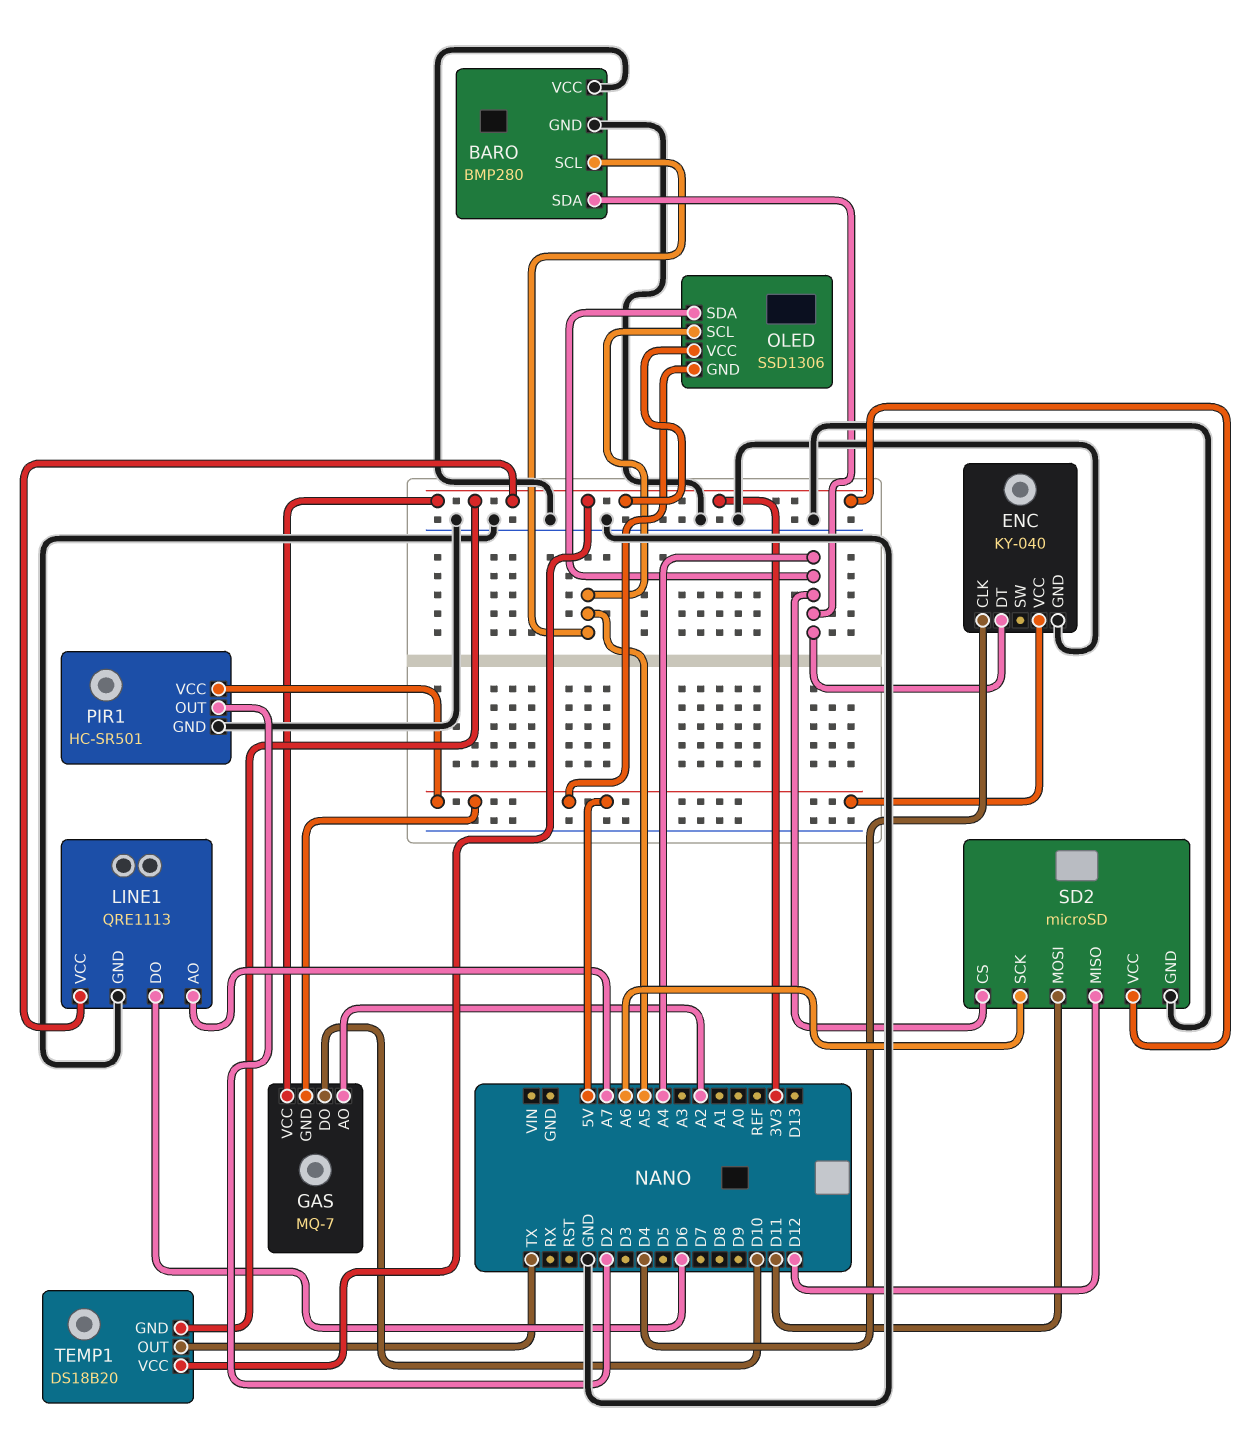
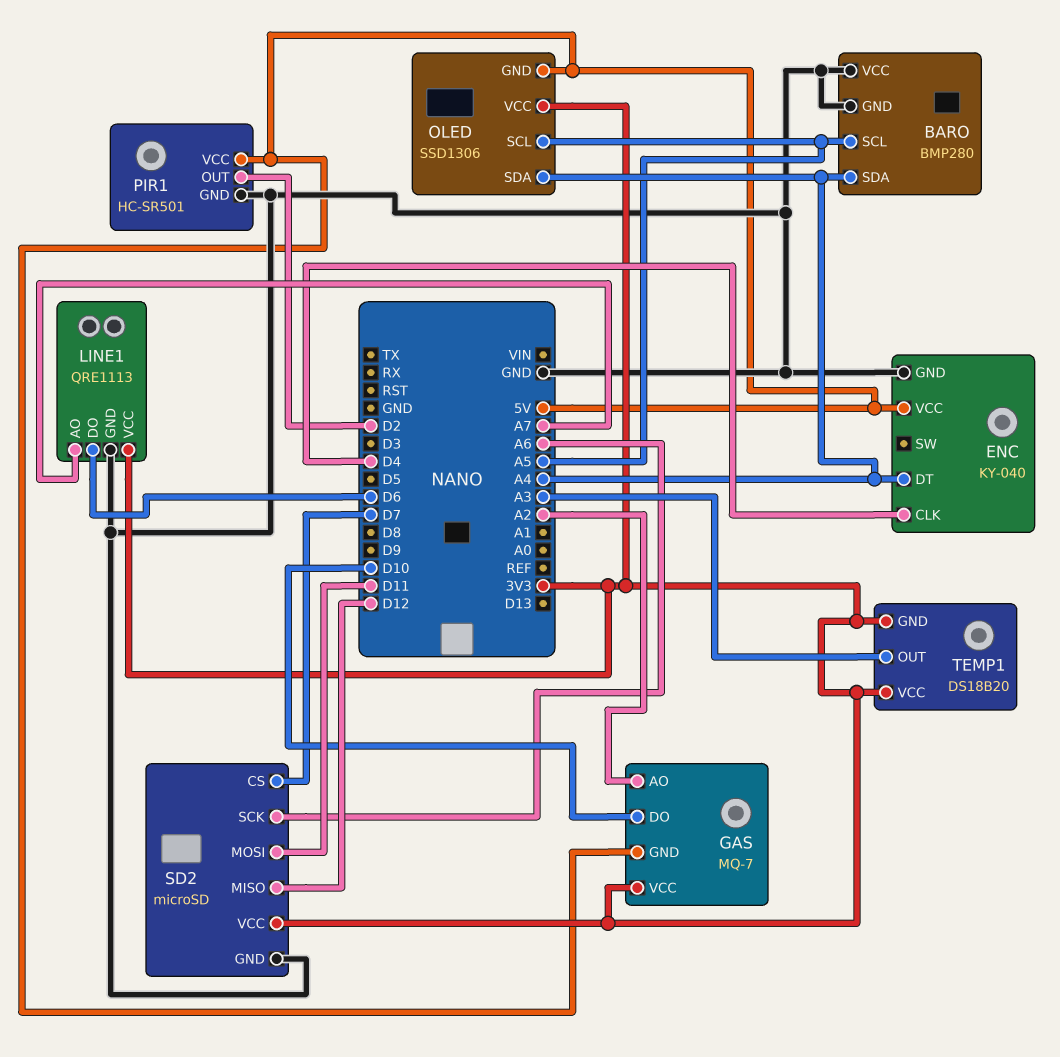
SD2 pin CS: A4 -> D7
TEMP1 pin OUT: TX -> A3

